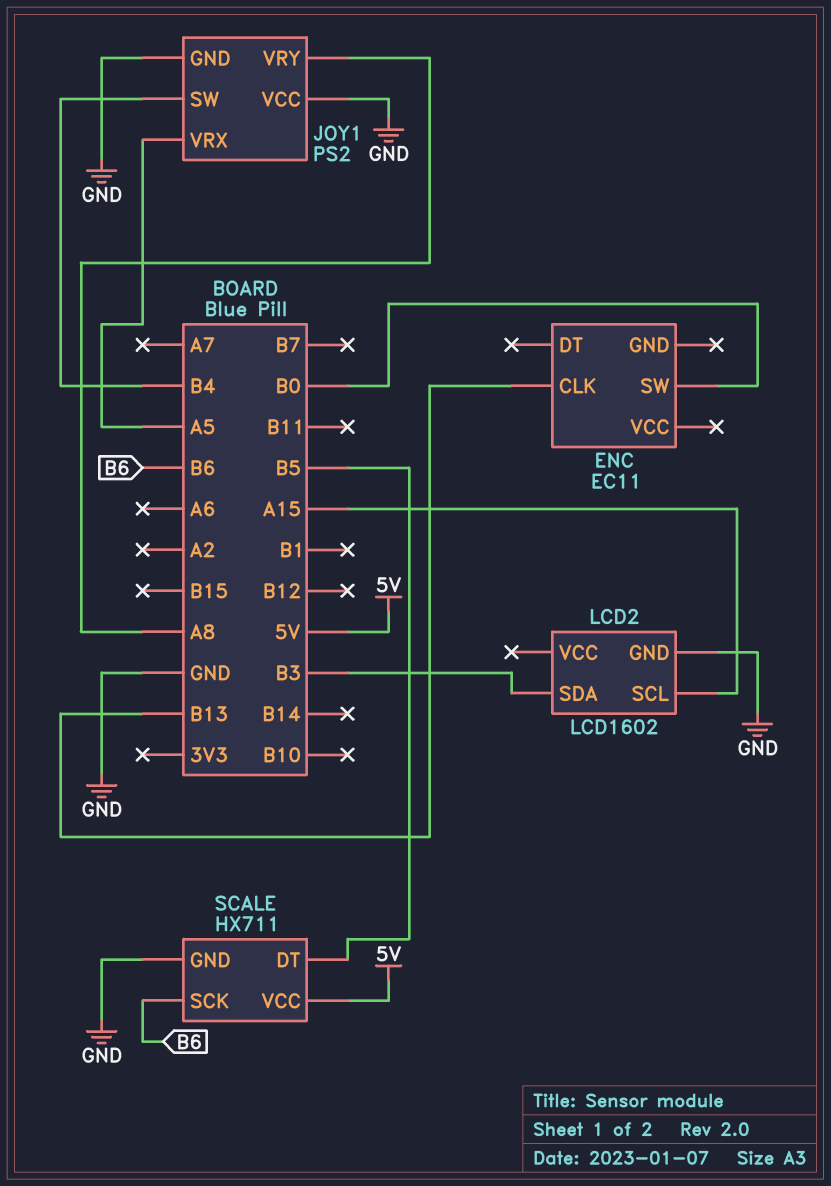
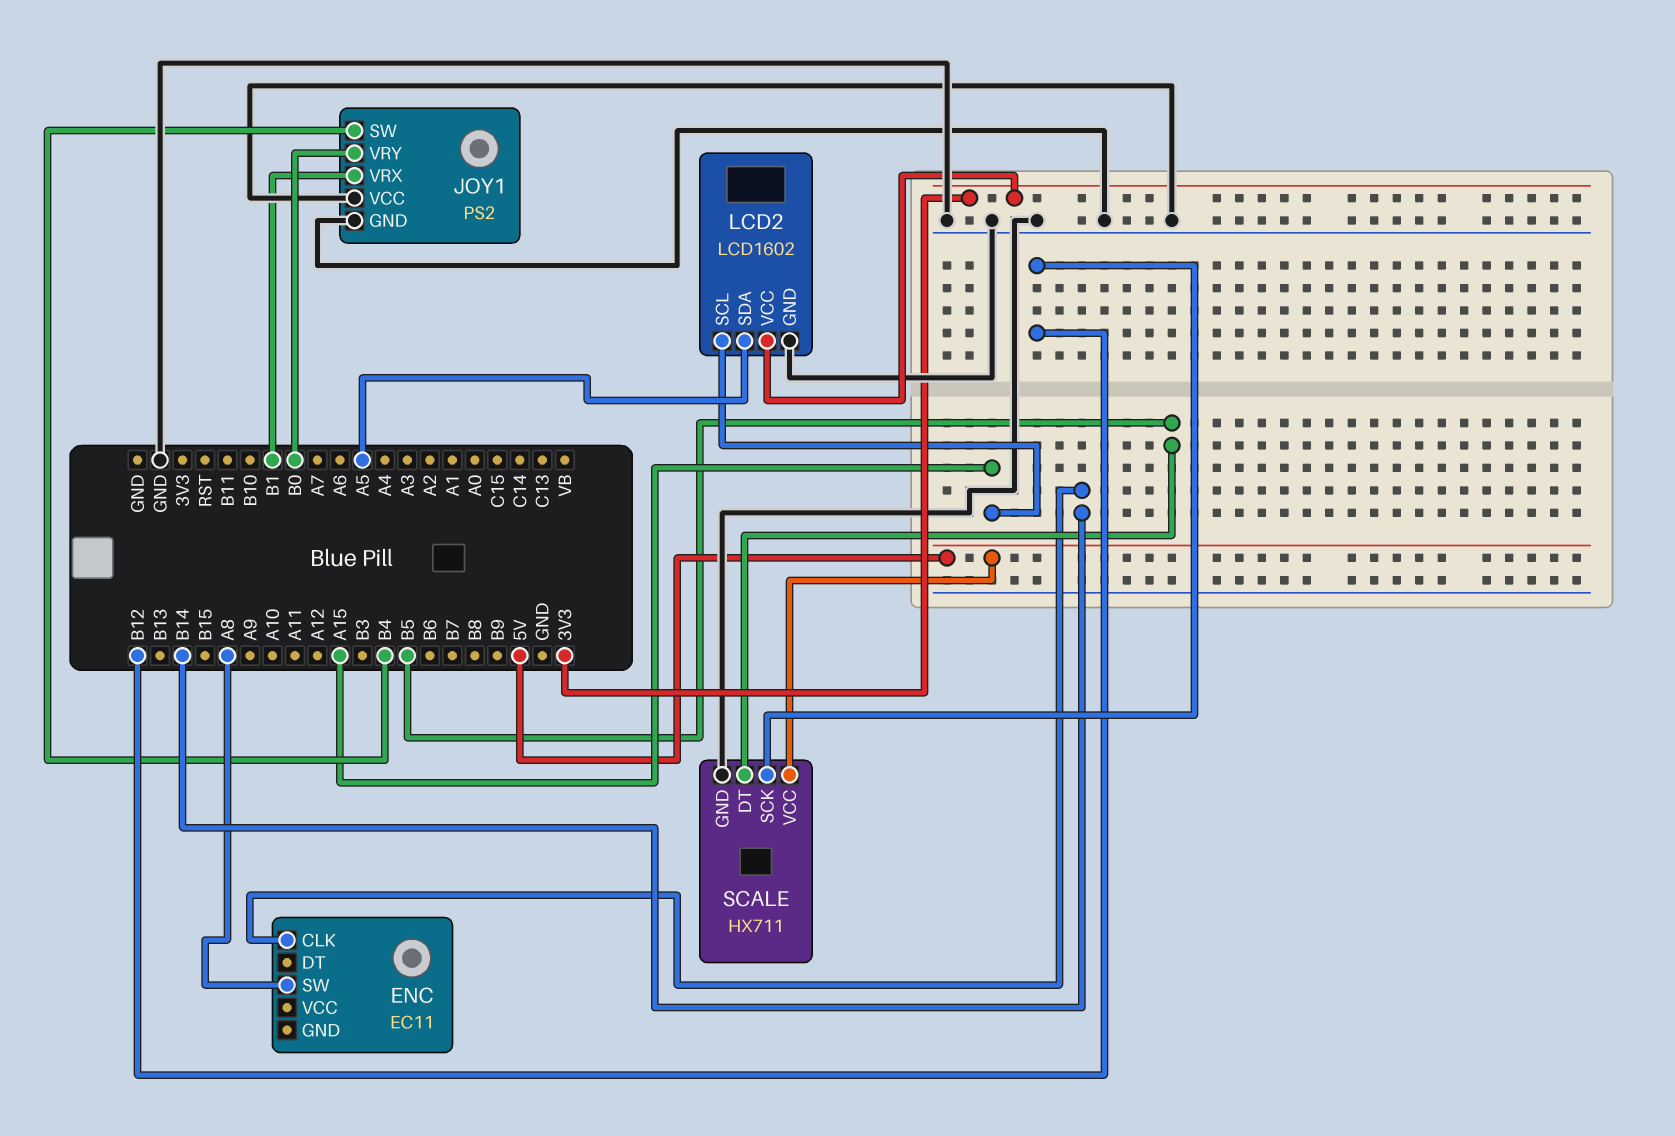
ENC pin CLK: B13 -> B14
ENC pin SW: B0 -> A8
JOY1 pin VRX: A5 -> B1
JOY1 pin VRY: A8 -> B0
LCD2 pin SDA: B3 -> A5
LCD2 pin VCC: none -> 3V3
SCALE pin SCK: B6 -> B12

